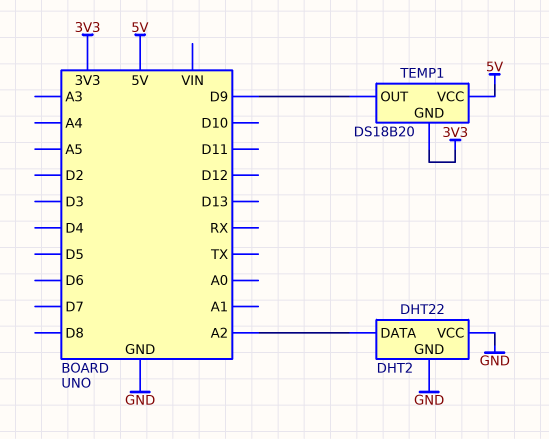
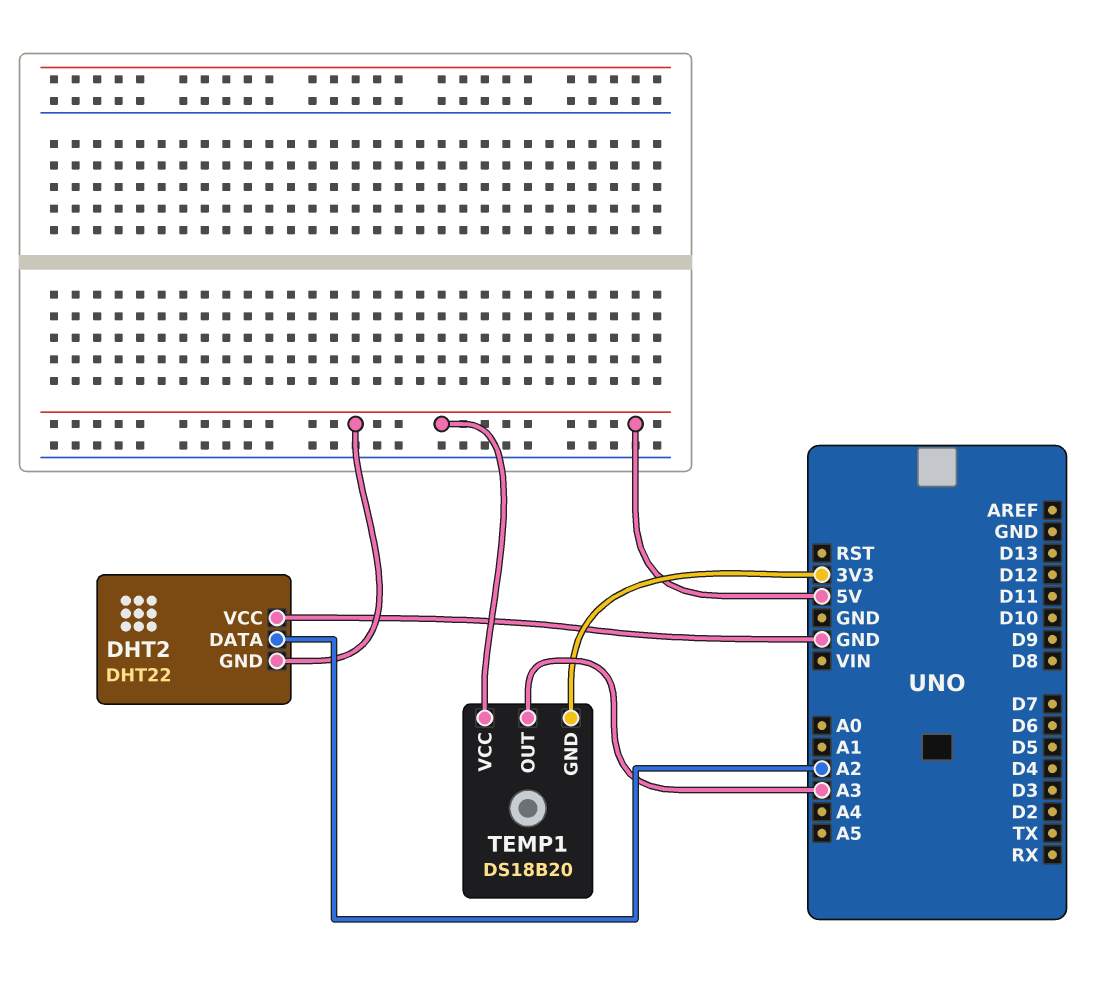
DHT2 pin GND: GND -> 5V
TEMP1 pin OUT: D9 -> A3

